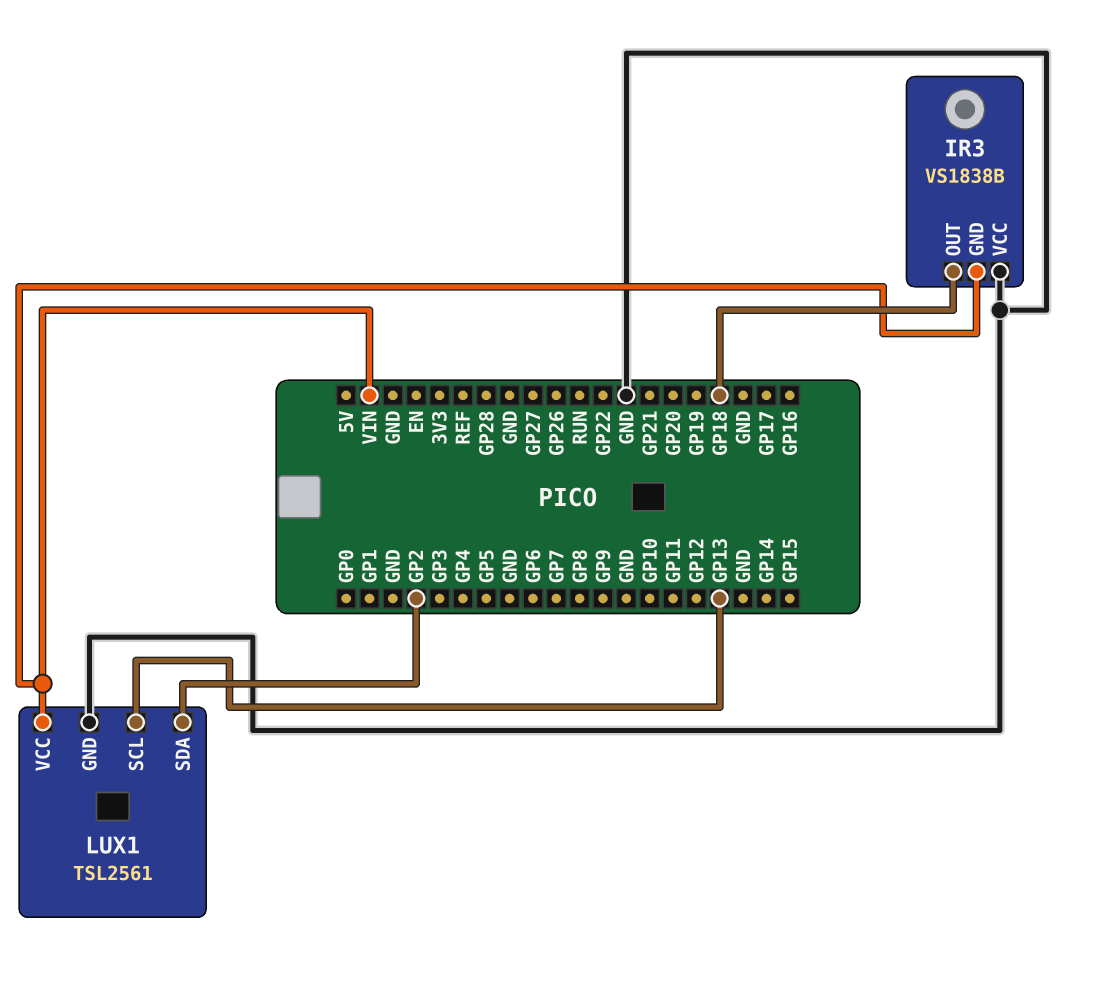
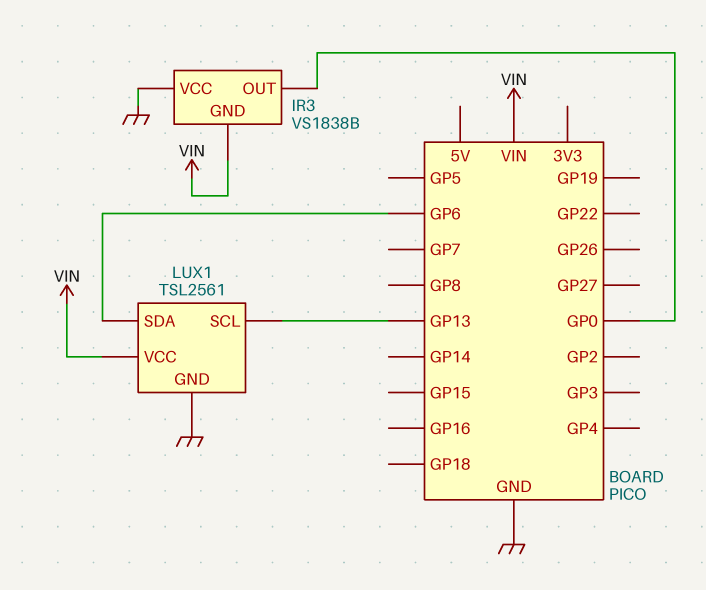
IR3 pin OUT: GP18 -> GP0
LUX1 pin SDA: GP2 -> GP6

